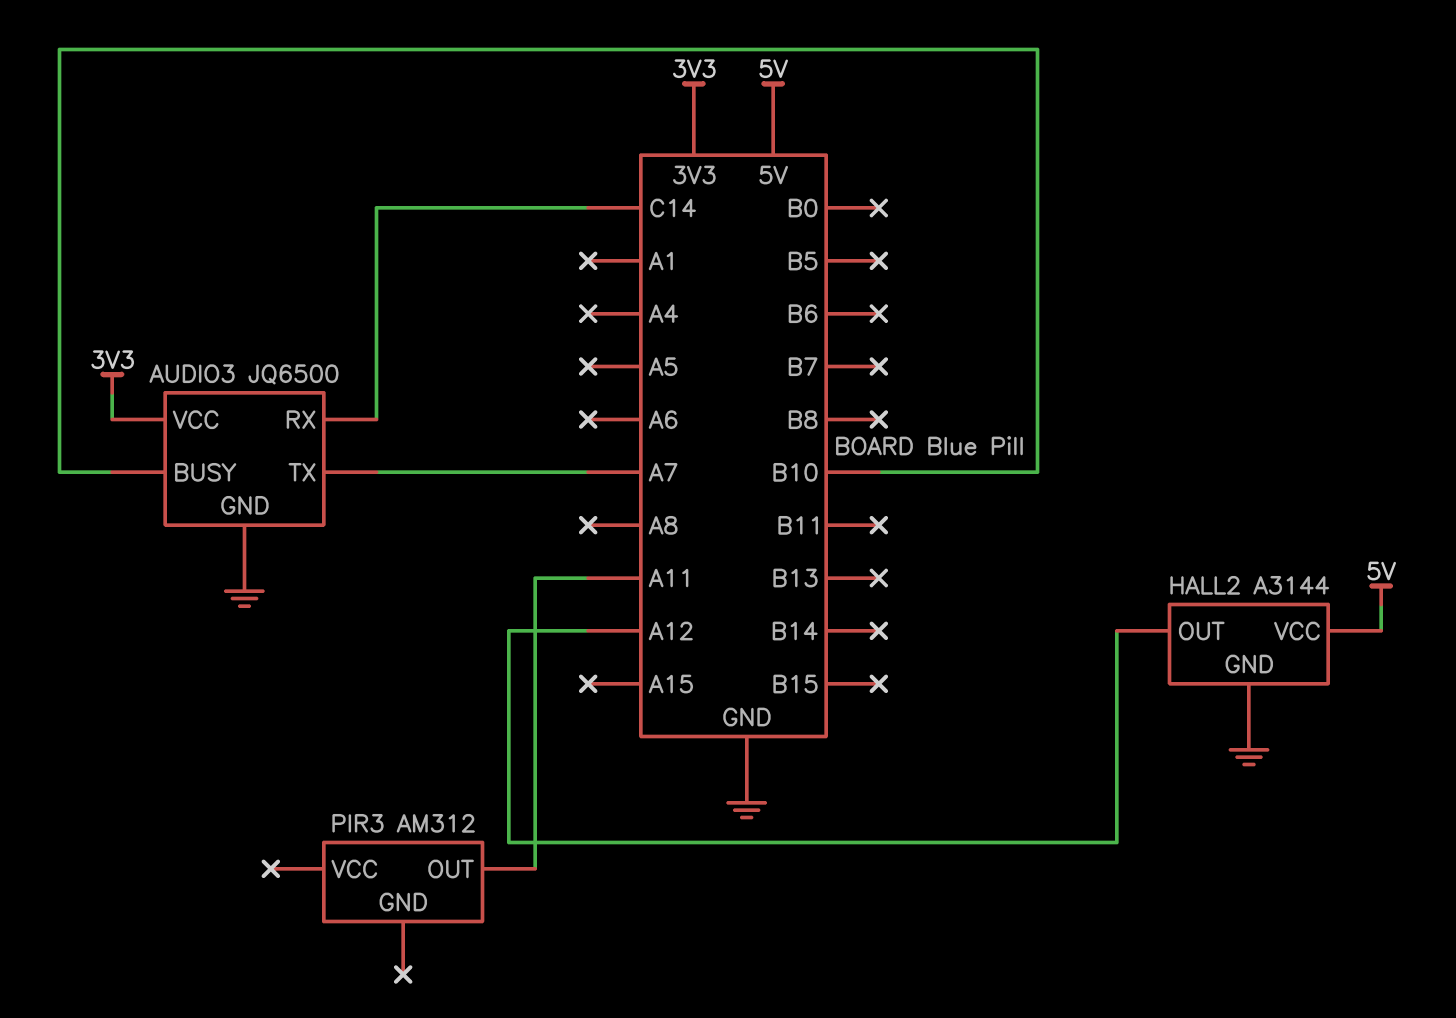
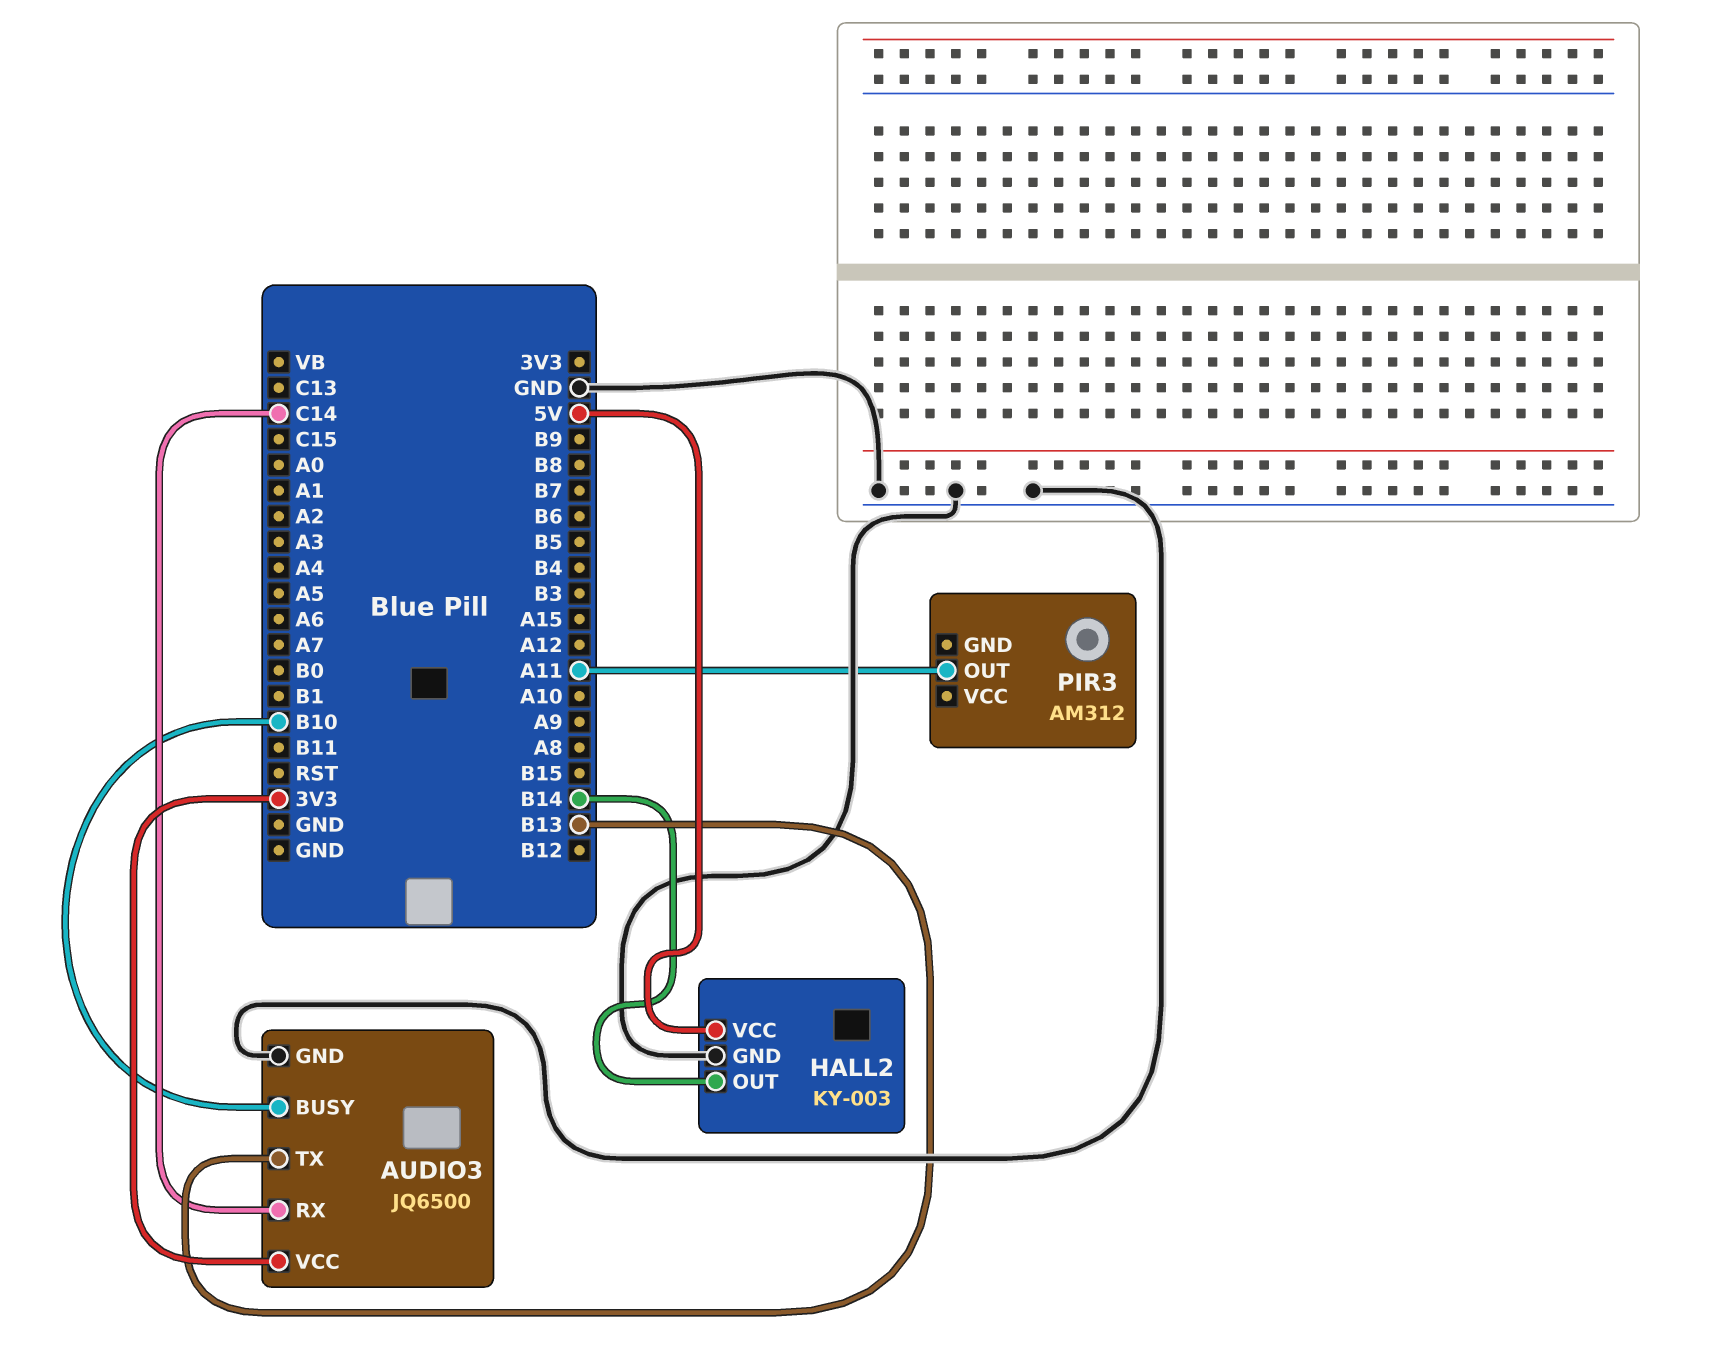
AUDIO3 pin TX: A7 -> B13
HALL2: A3144 -> KY-003
HALL2 pin OUT: A12 -> B14

